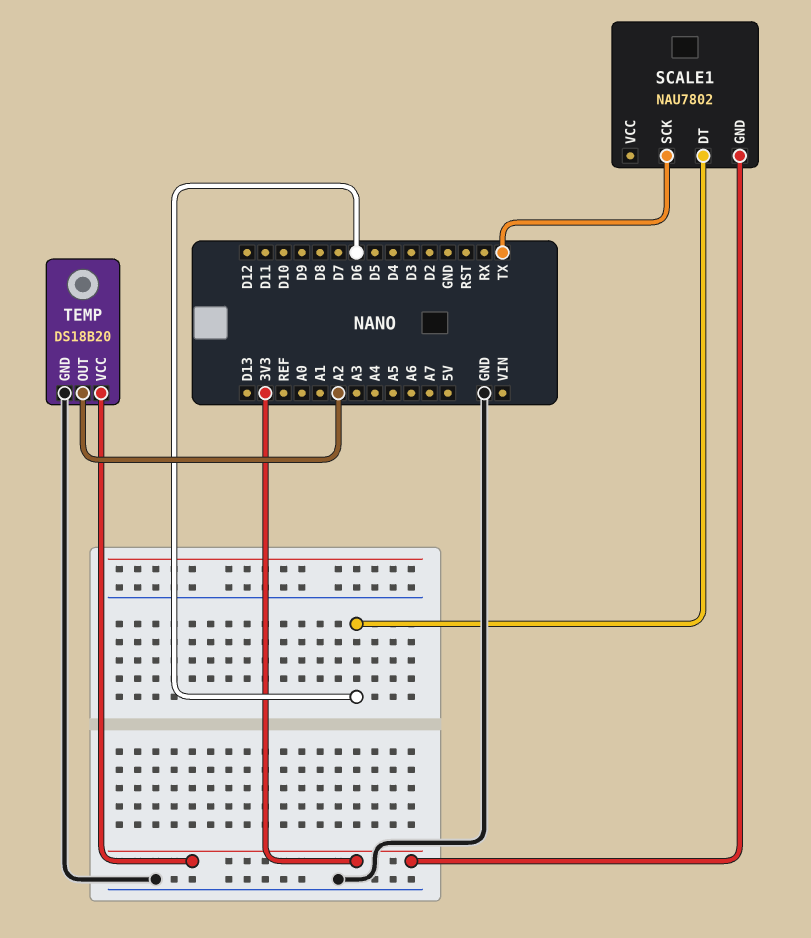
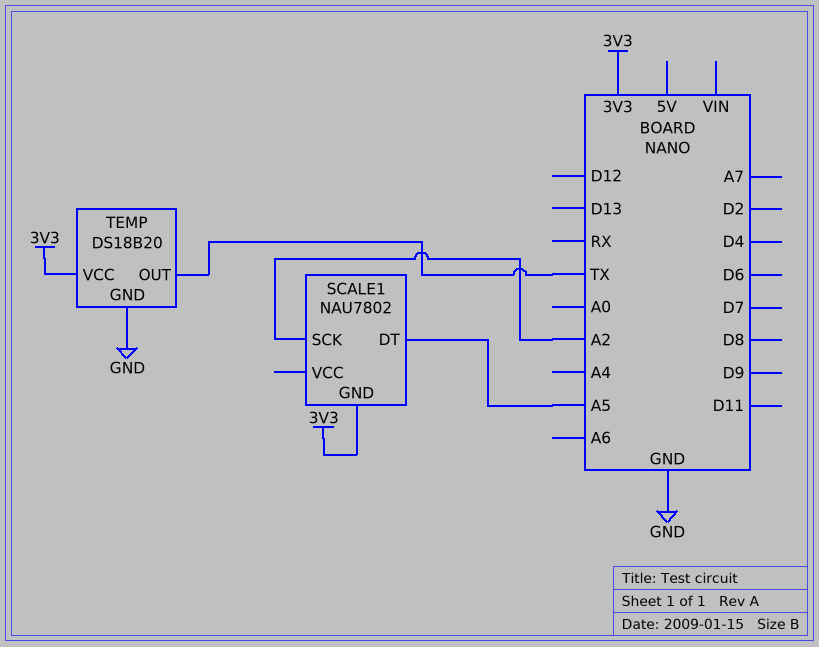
SCALE1 pin DT: D6 -> A5
SCALE1 pin SCK: TX -> A2
TEMP pin OUT: A2 -> TX

